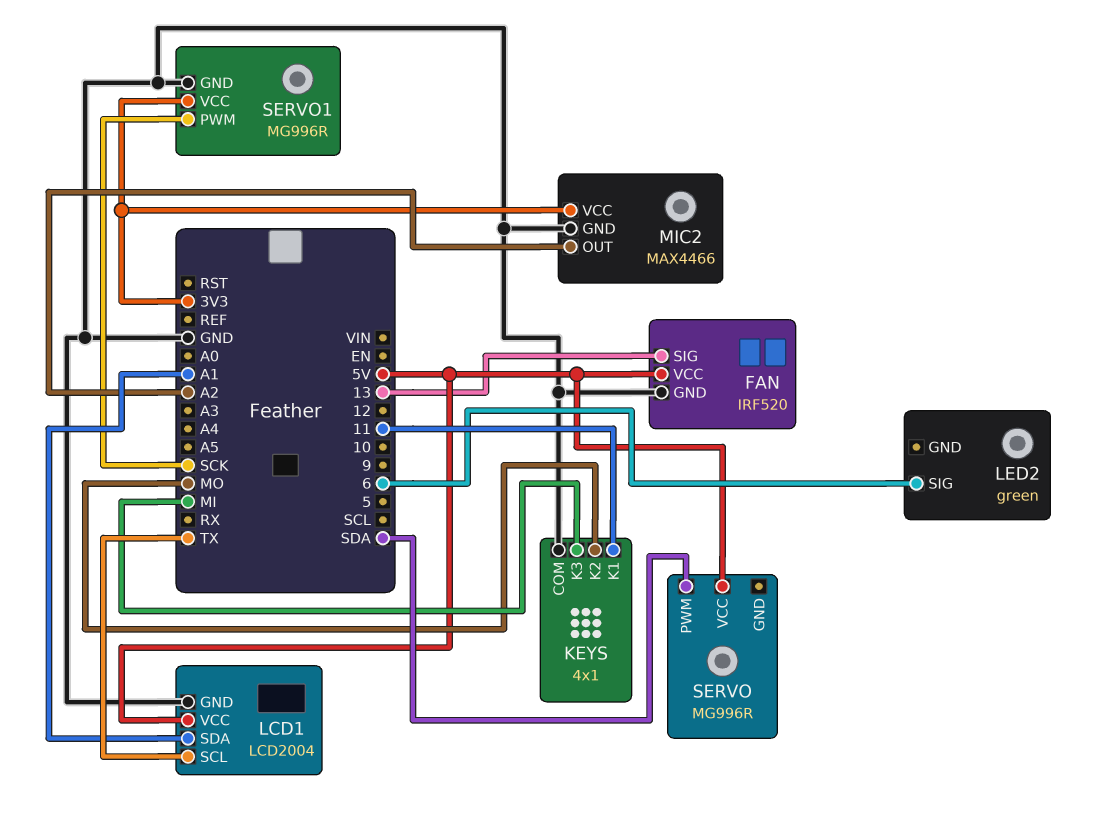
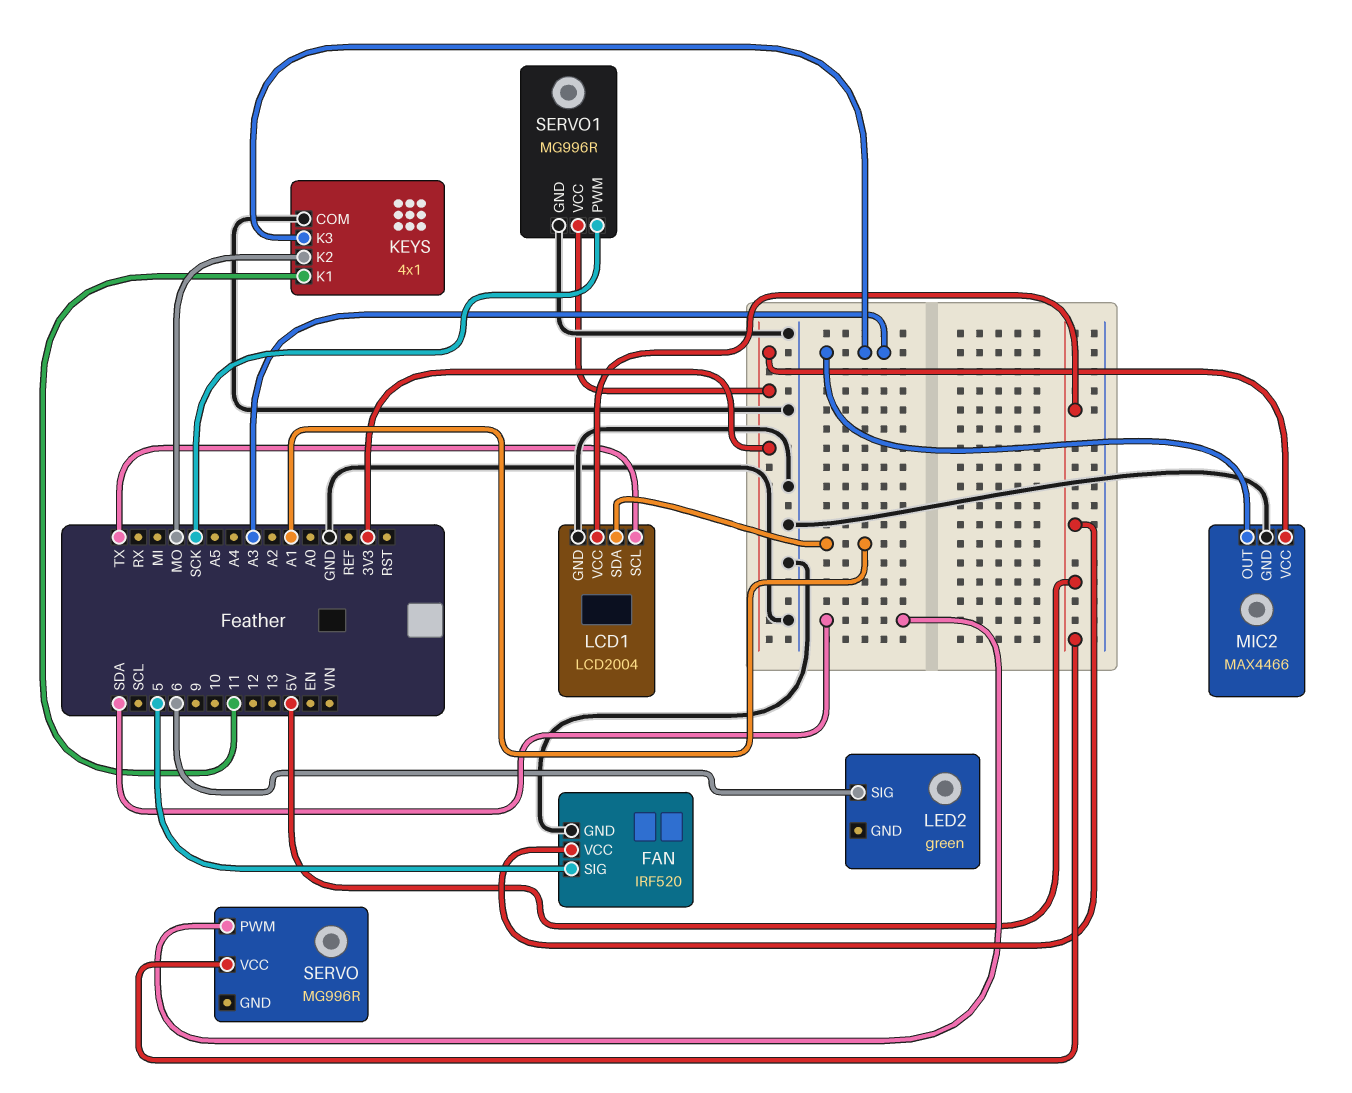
FAN pin SIG: 13 -> 5
KEYS pin K3: MI -> A3
MIC2 pin OUT: A2 -> A3

